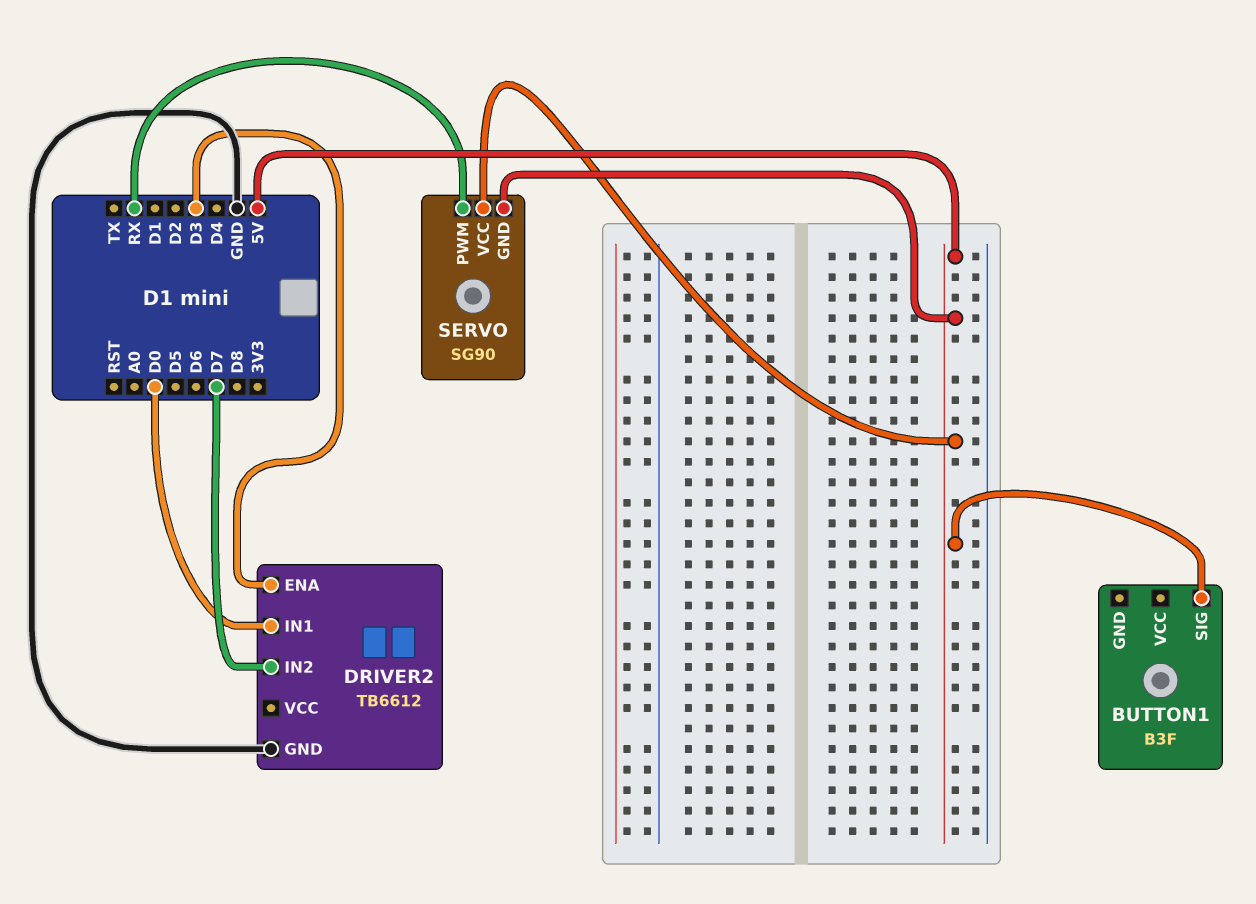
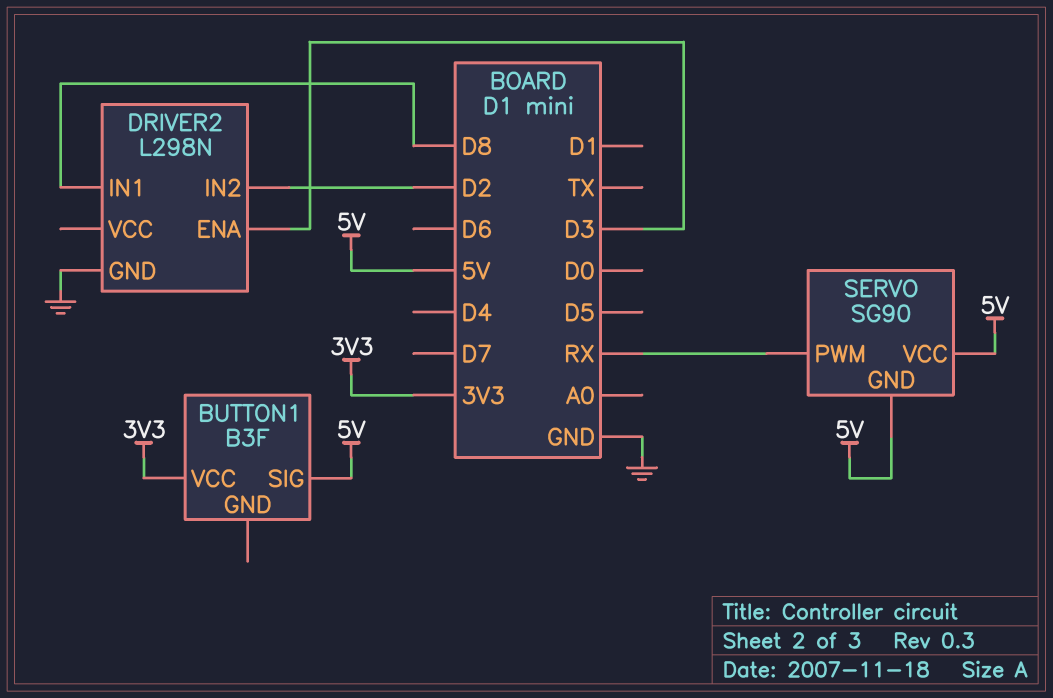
BUTTON1 pin VCC: none -> 3V3
DRIVER2: TB6612 -> L298N
DRIVER2 pin IN1: D0 -> D8
DRIVER2 pin IN2: D7 -> D2

